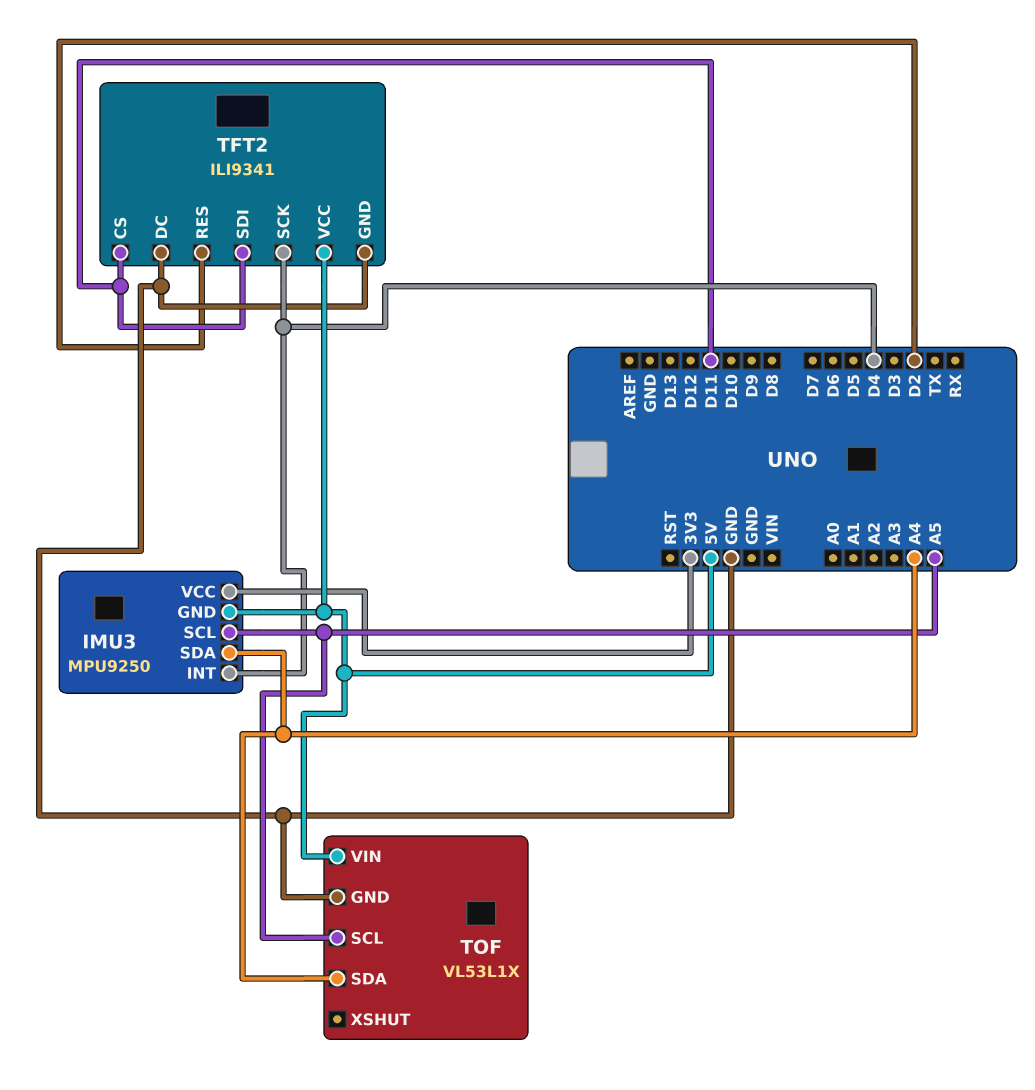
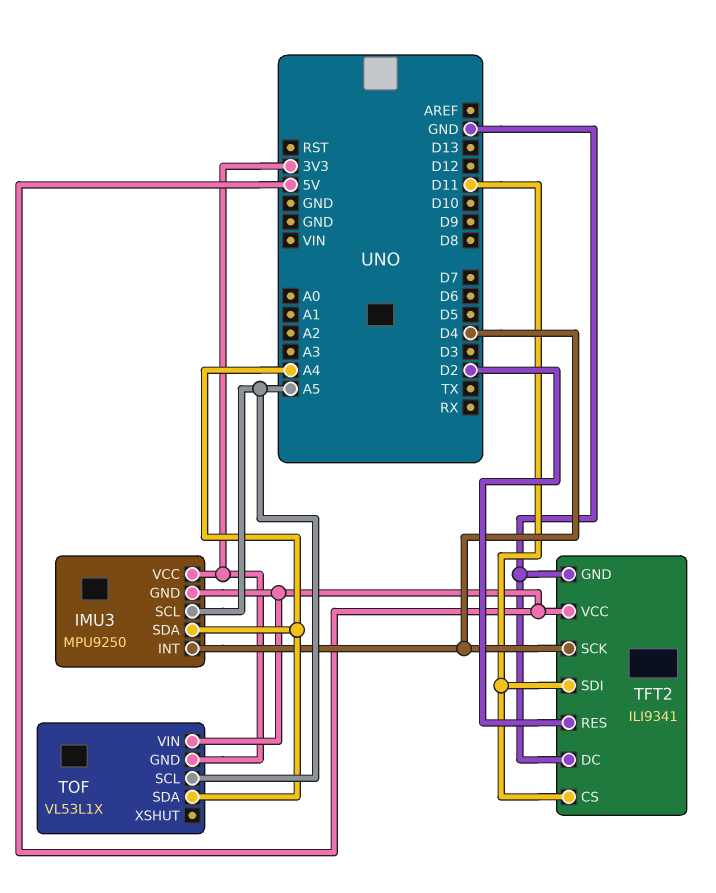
TOF pin GND: GND -> 3V3

